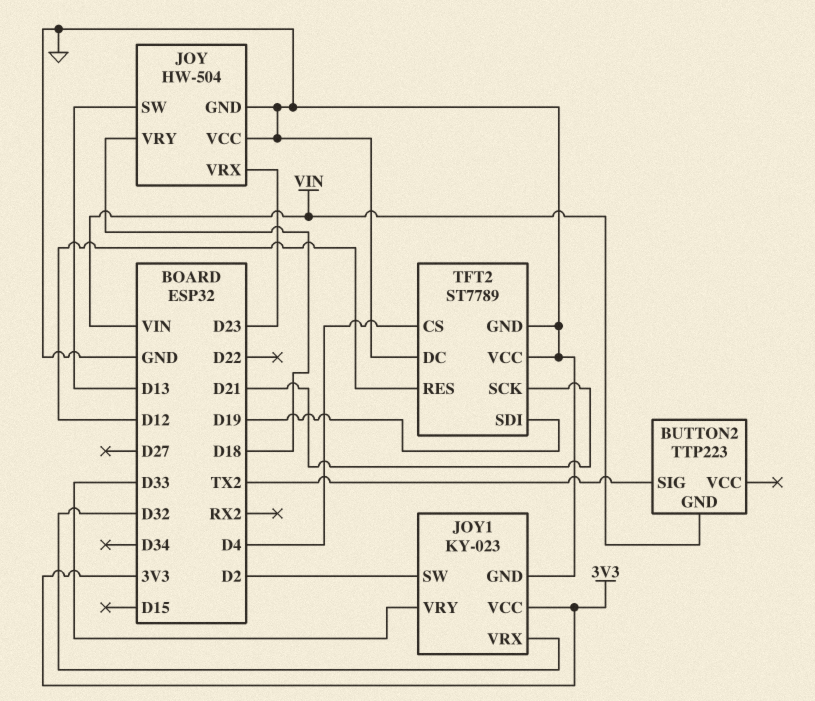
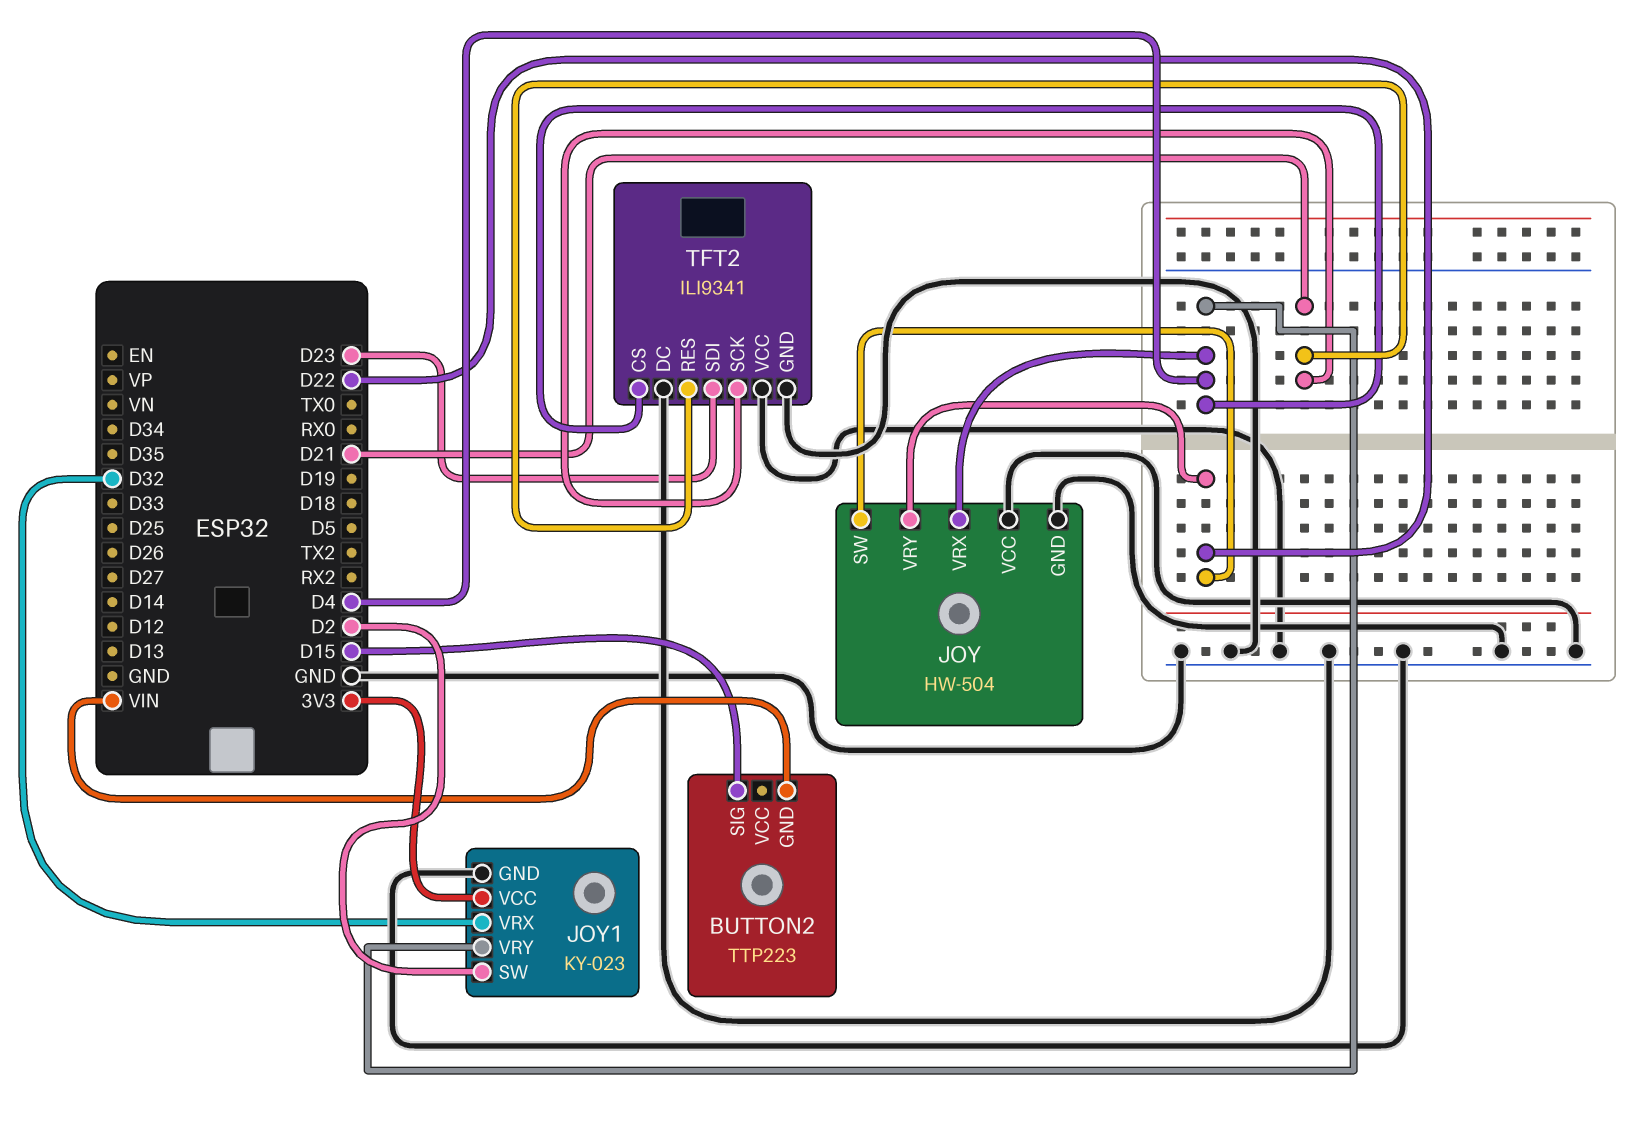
BUTTON2 pin SIG: TX2 -> D15
JOY pin SW: D13 -> D22
JOY pin VRX: D23 -> D4
JOY pin VRY: D18 -> D22
JOY1 pin VRY: D33 -> D4
TFT2: ST7789 -> ILI9341
TFT2 pin RES: D12 -> D21
TFT2 pin SDI: D19 -> D23

